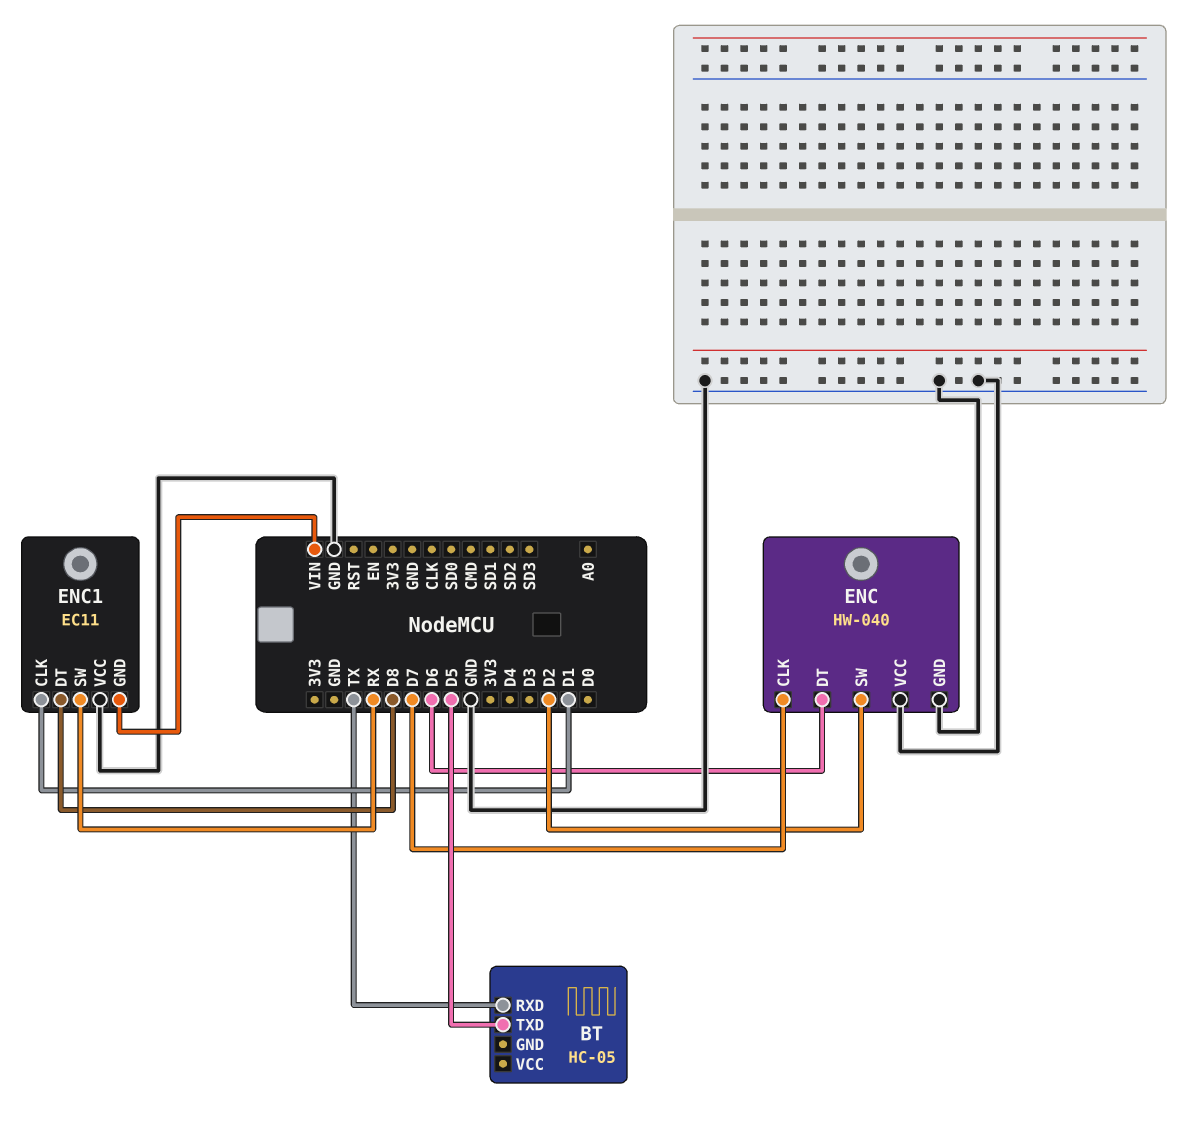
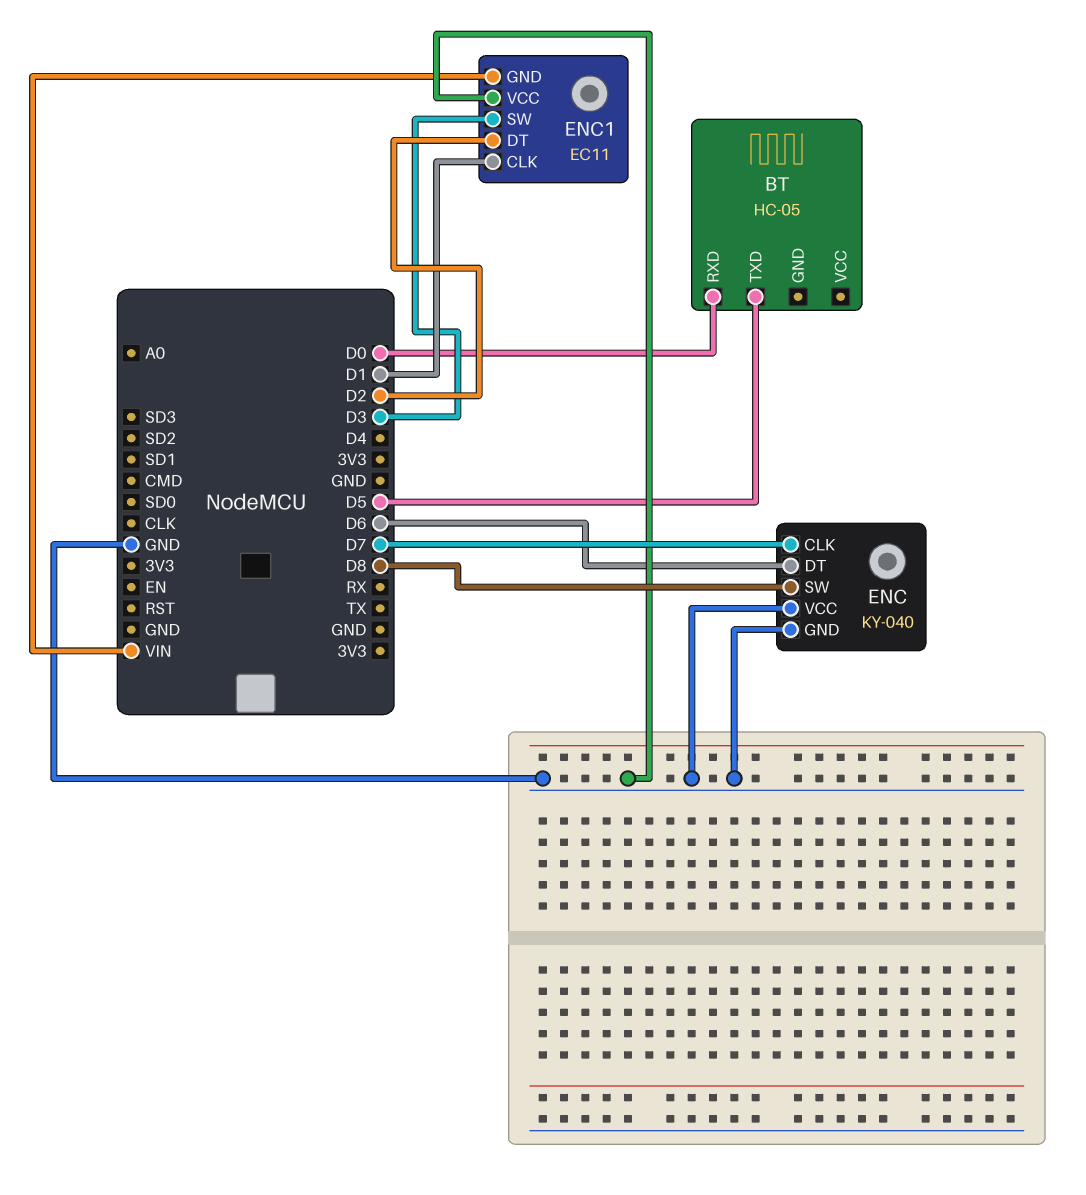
BT pin RXD: TX -> D0
ENC: HW-040 -> KY-040
ENC pin SW: D2 -> D8
ENC1 pin DT: D8 -> D2
ENC1 pin SW: RX -> D3

